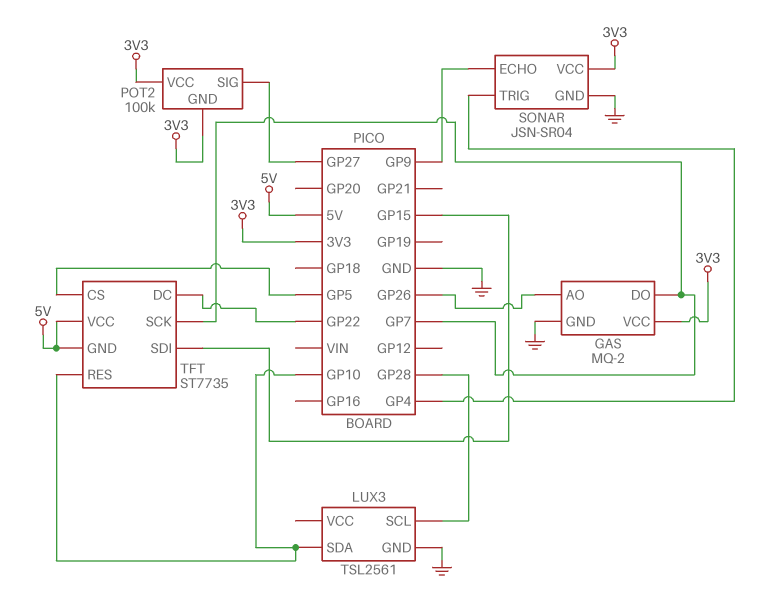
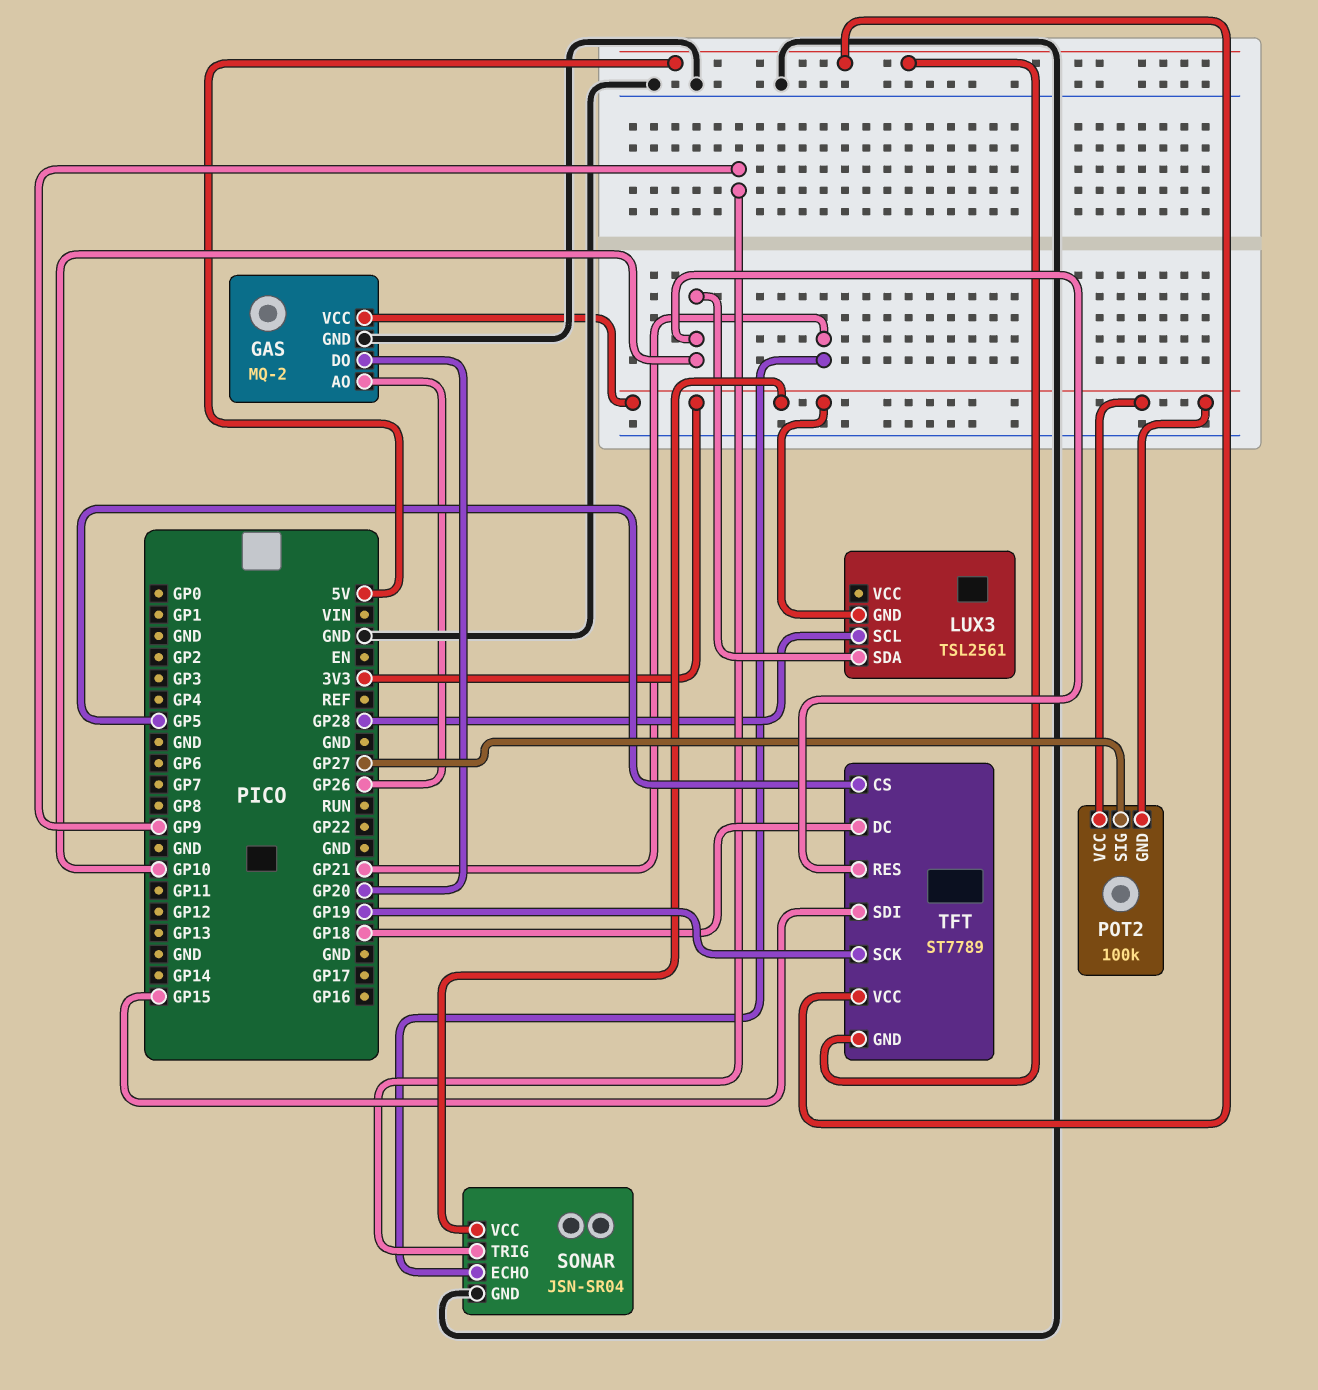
GAS pin DO: GP7 -> GP20
LUX3 pin GND: GND -> 3V3
SONAR pin ECHO: GP9 -> GP21
SONAR pin TRIG: GP4 -> GP9
TFT: ST7735 -> ST7789
TFT pin DC: GP22 -> GP18
TFT pin SCK: GP7 -> GP19

